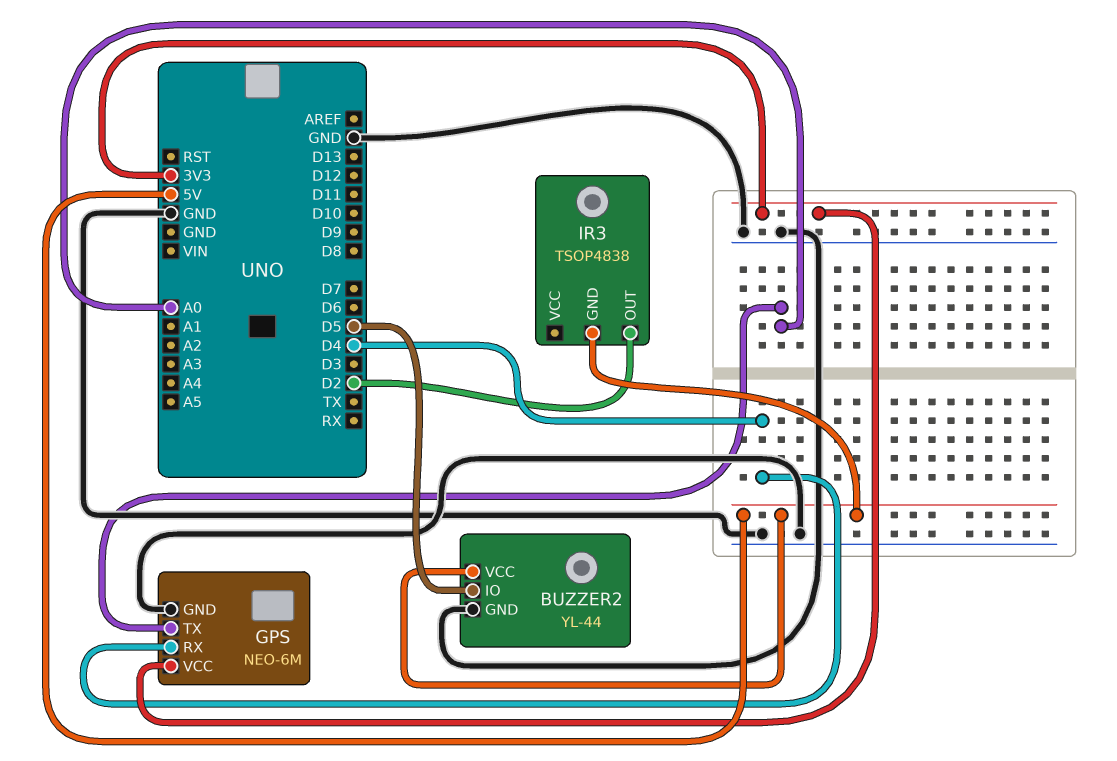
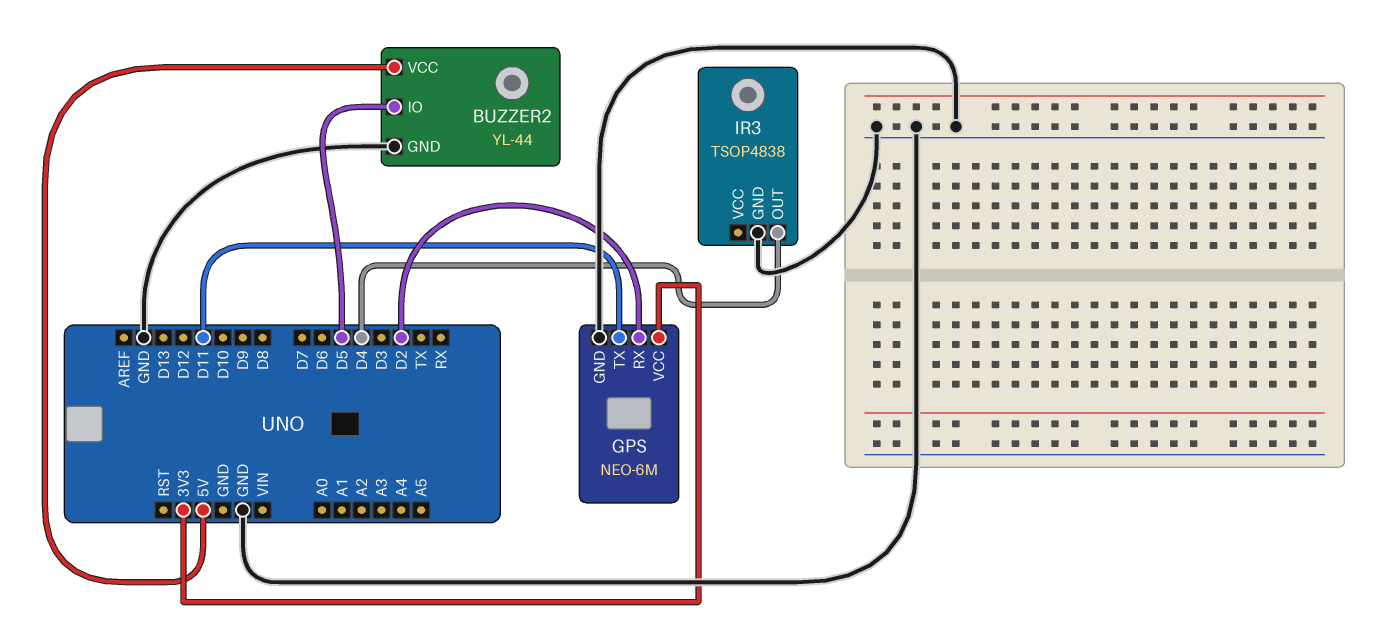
GPS pin RX: D4 -> D2
GPS pin TX: A0 -> D11
IR3 pin GND: 5V -> GND
IR3 pin OUT: D2 -> D4

